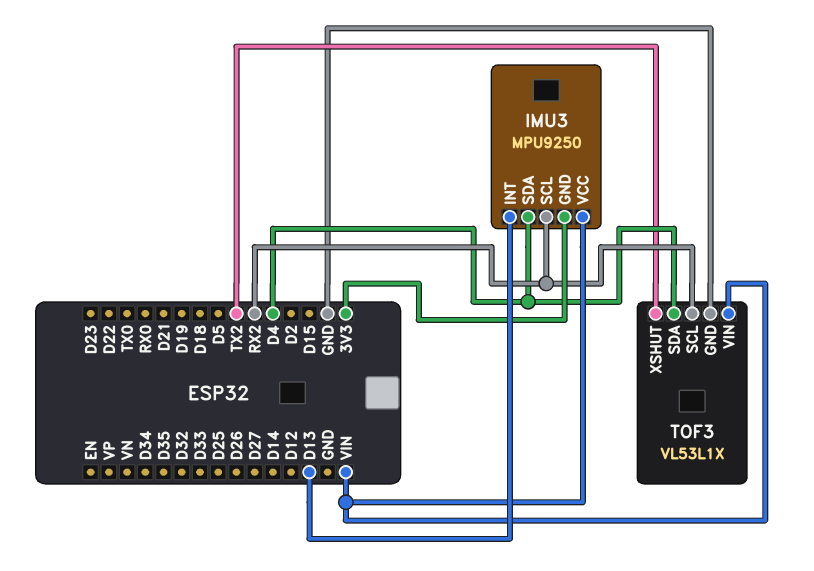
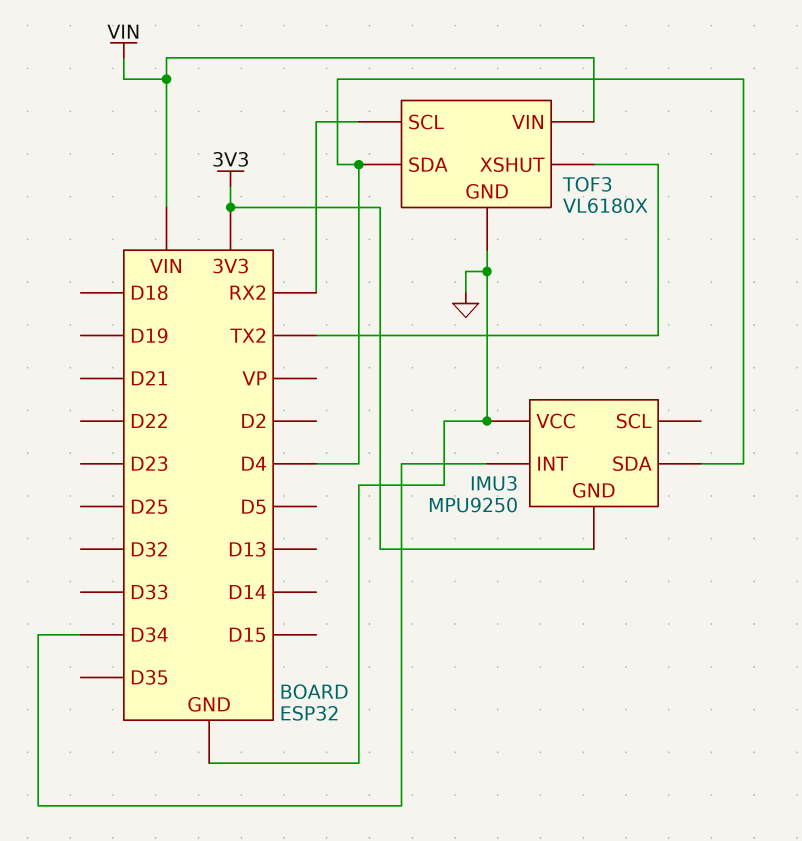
IMU3 pin INT: D13 -> D34
IMU3 pin SCL: RX2 -> none
IMU3 pin VCC: VIN -> GND
TOF3: VL53L1X -> VL6180X

